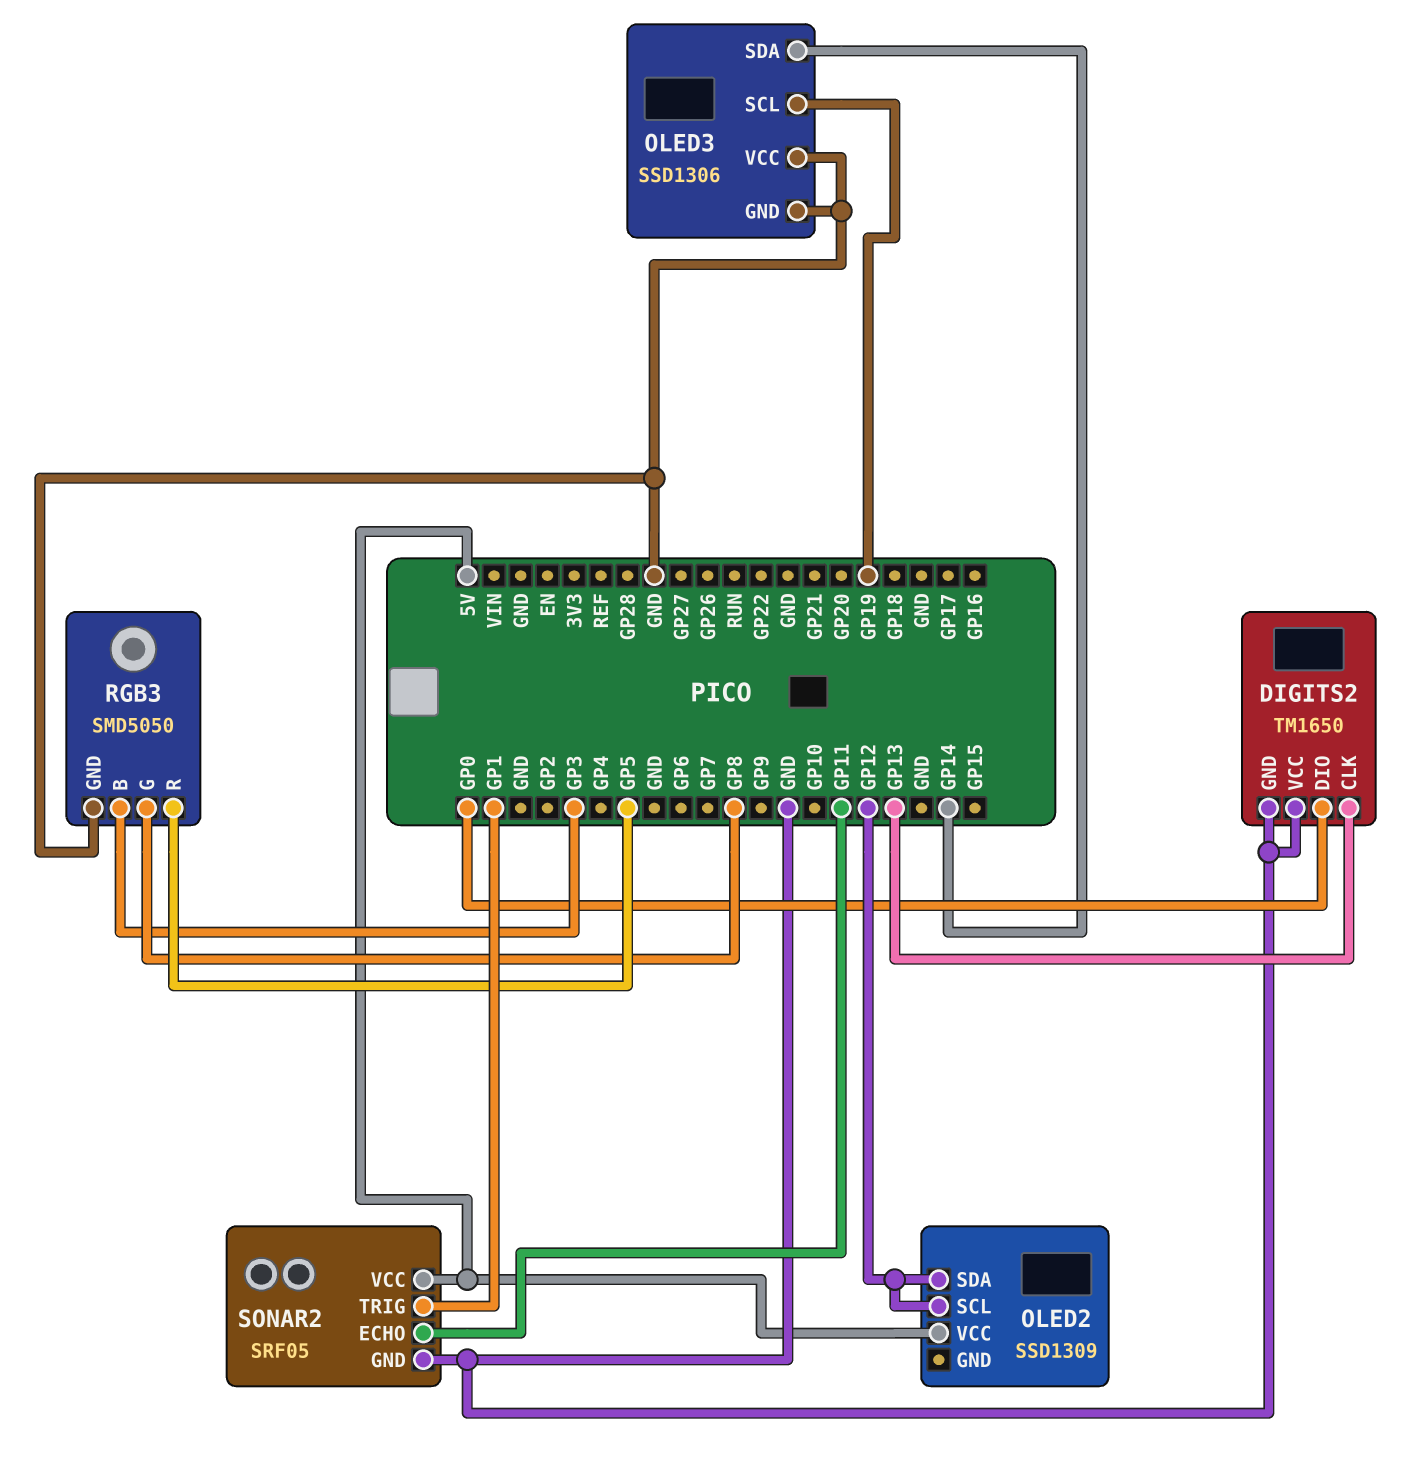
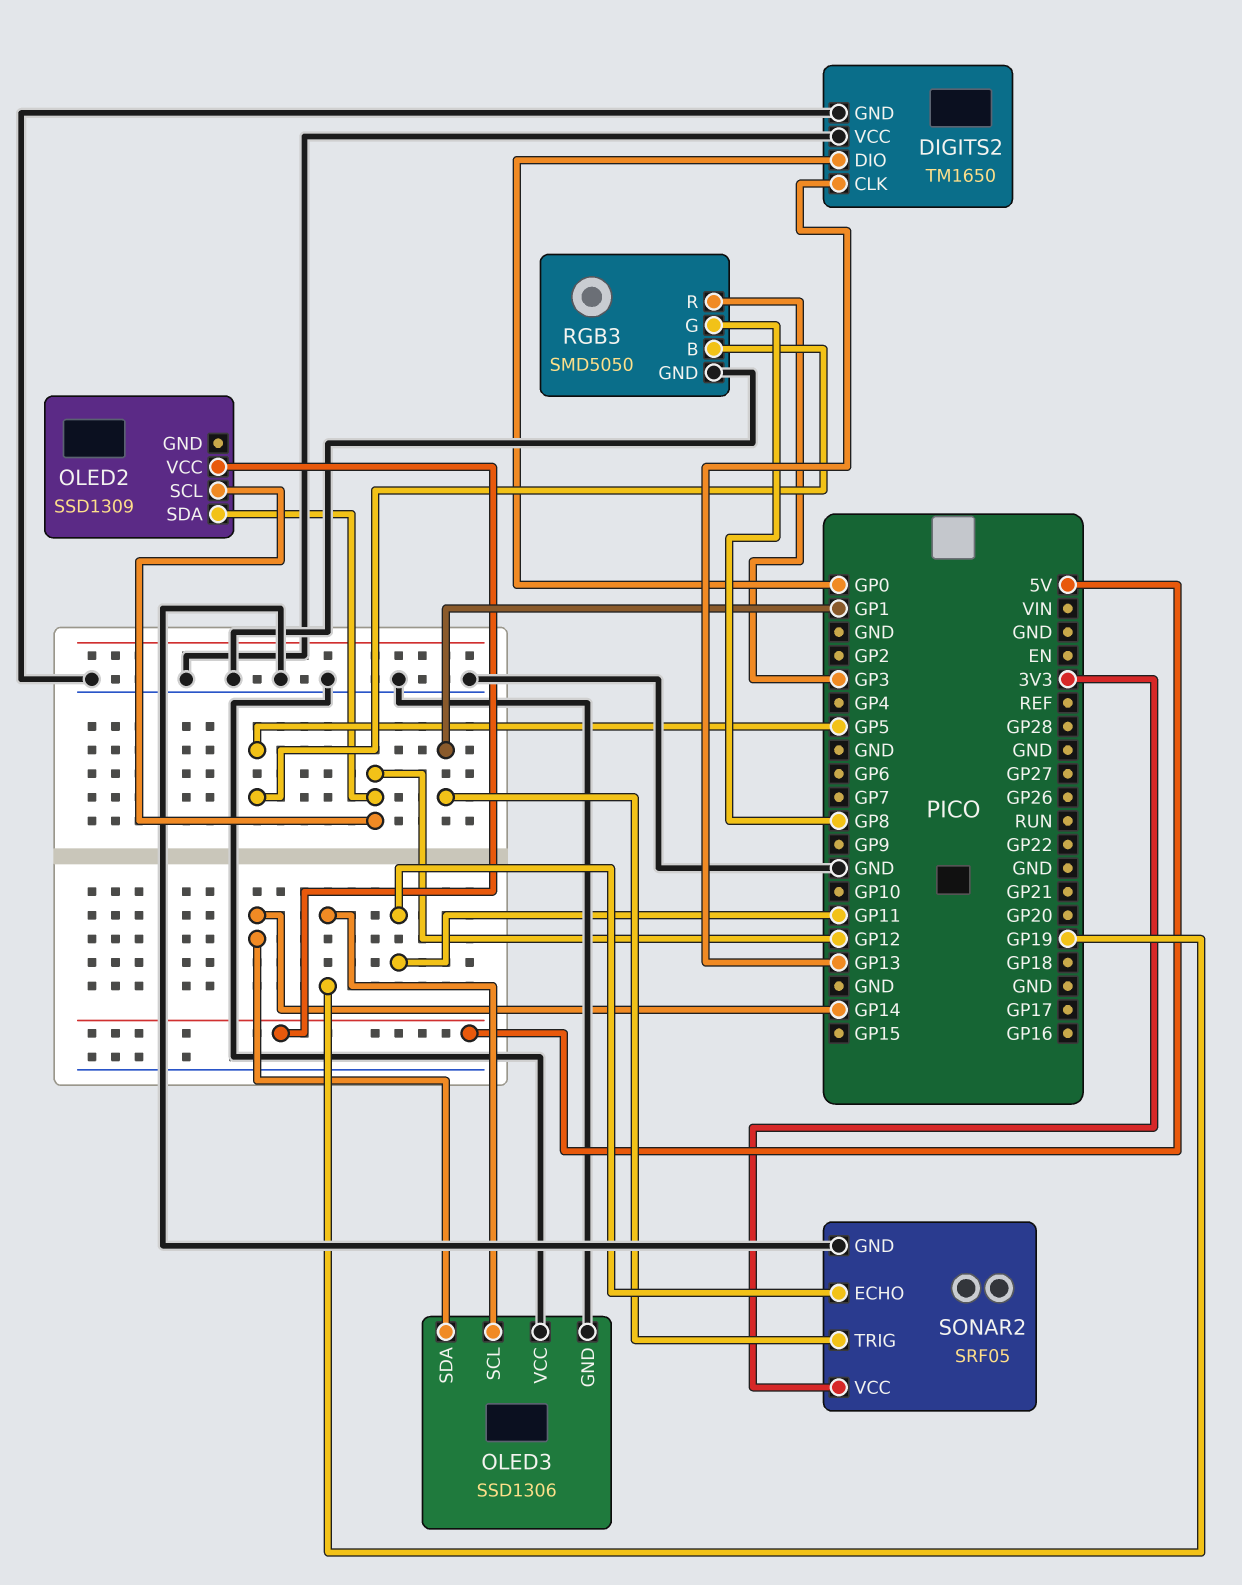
RGB3 pin B: GP3 -> GP5
RGB3 pin R: GP5 -> GP3
SONAR2 pin VCC: 5V -> 3V3

